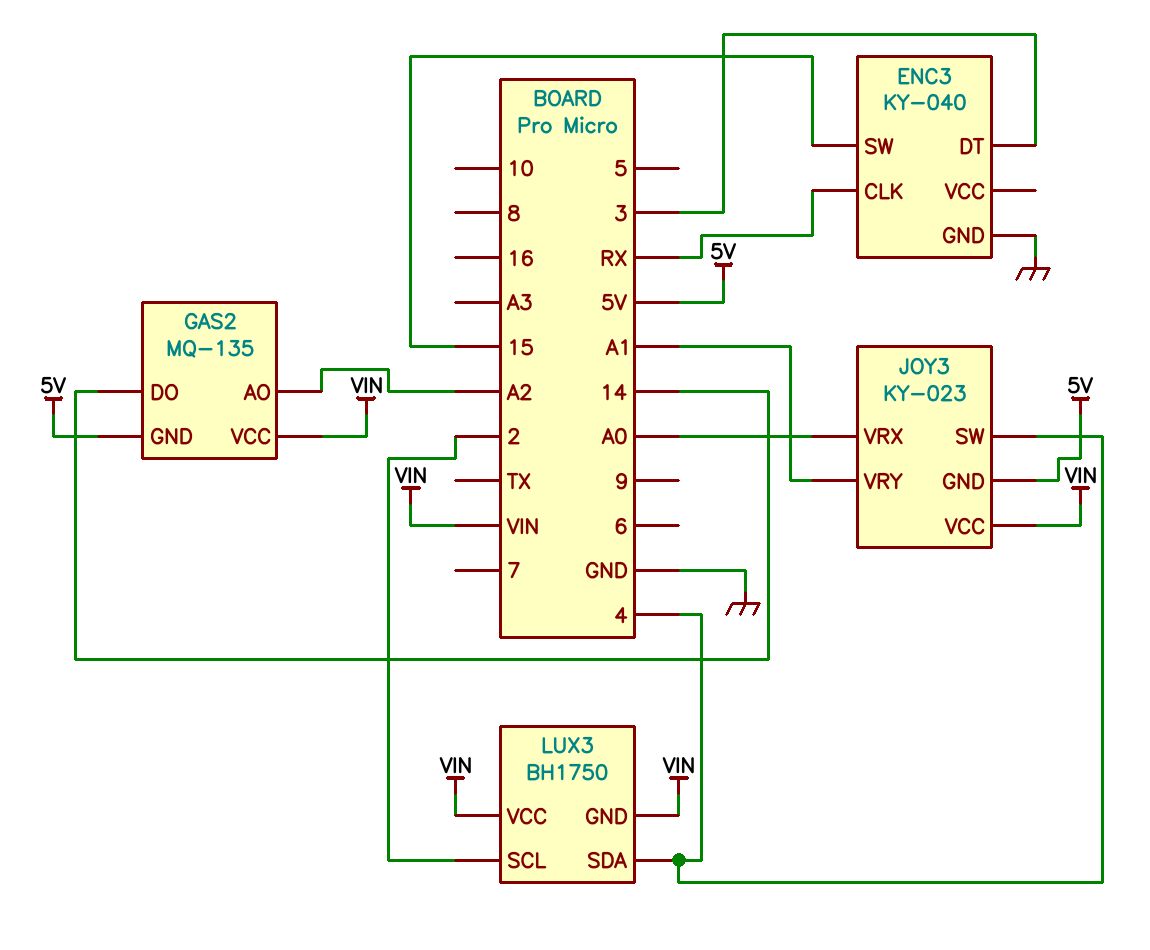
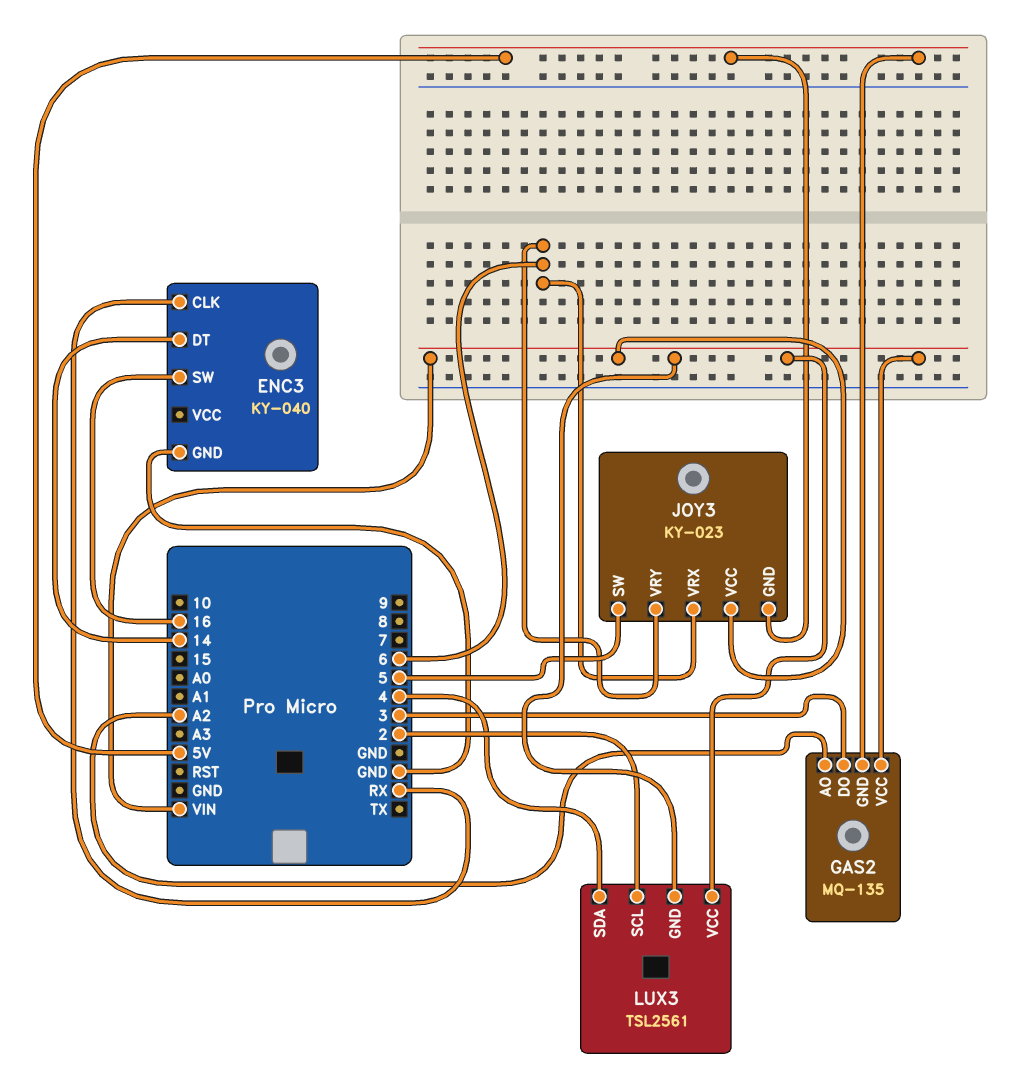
ENC3 pin DT: 3 -> 14
ENC3 pin SW: 15 -> 16
GAS2 pin DO: 14 -> 3
JOY3 pin SW: 4 -> 5
JOY3 pin VRX: A0 -> 6
JOY3 pin VRY: A1 -> 6
LUX3: BH1750 -> TSL2561

